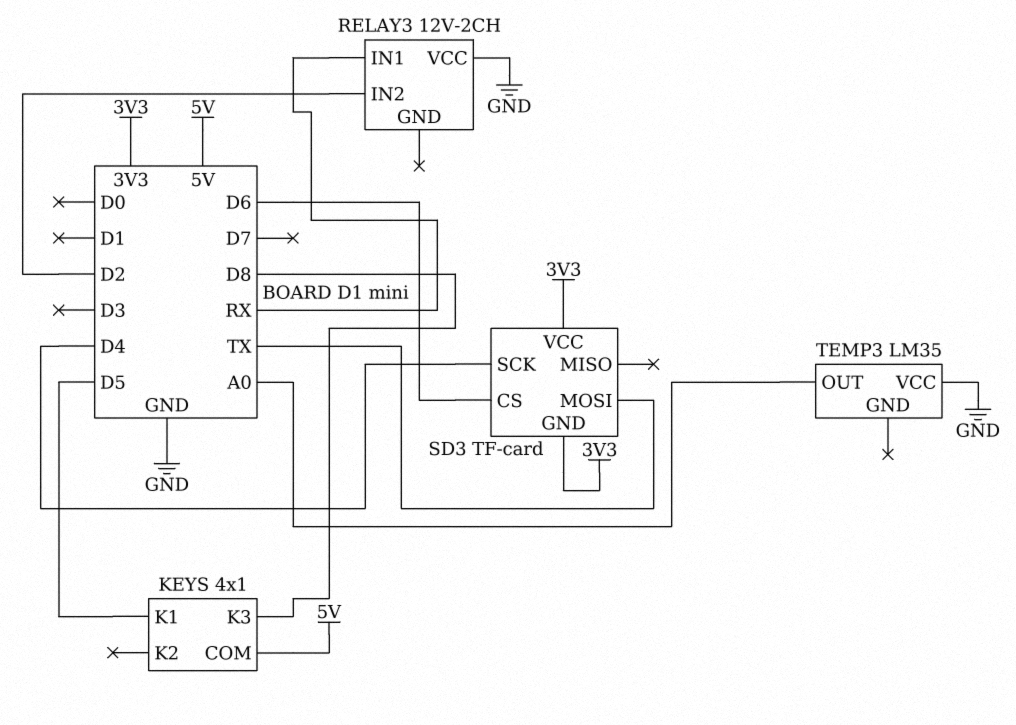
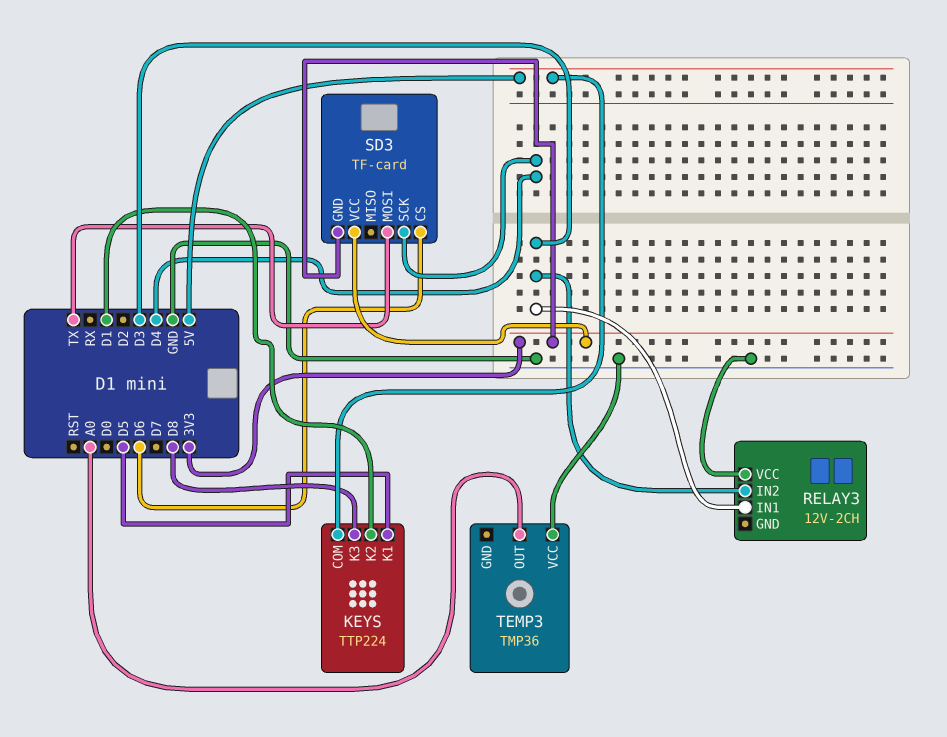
KEYS: 4x1 -> TTP224
KEYS pin K2: none -> D1
RELAY3 pin IN1: RX -> D3
RELAY3 pin IN2: D2 -> D3
TEMP3: LM35 -> TMP36

